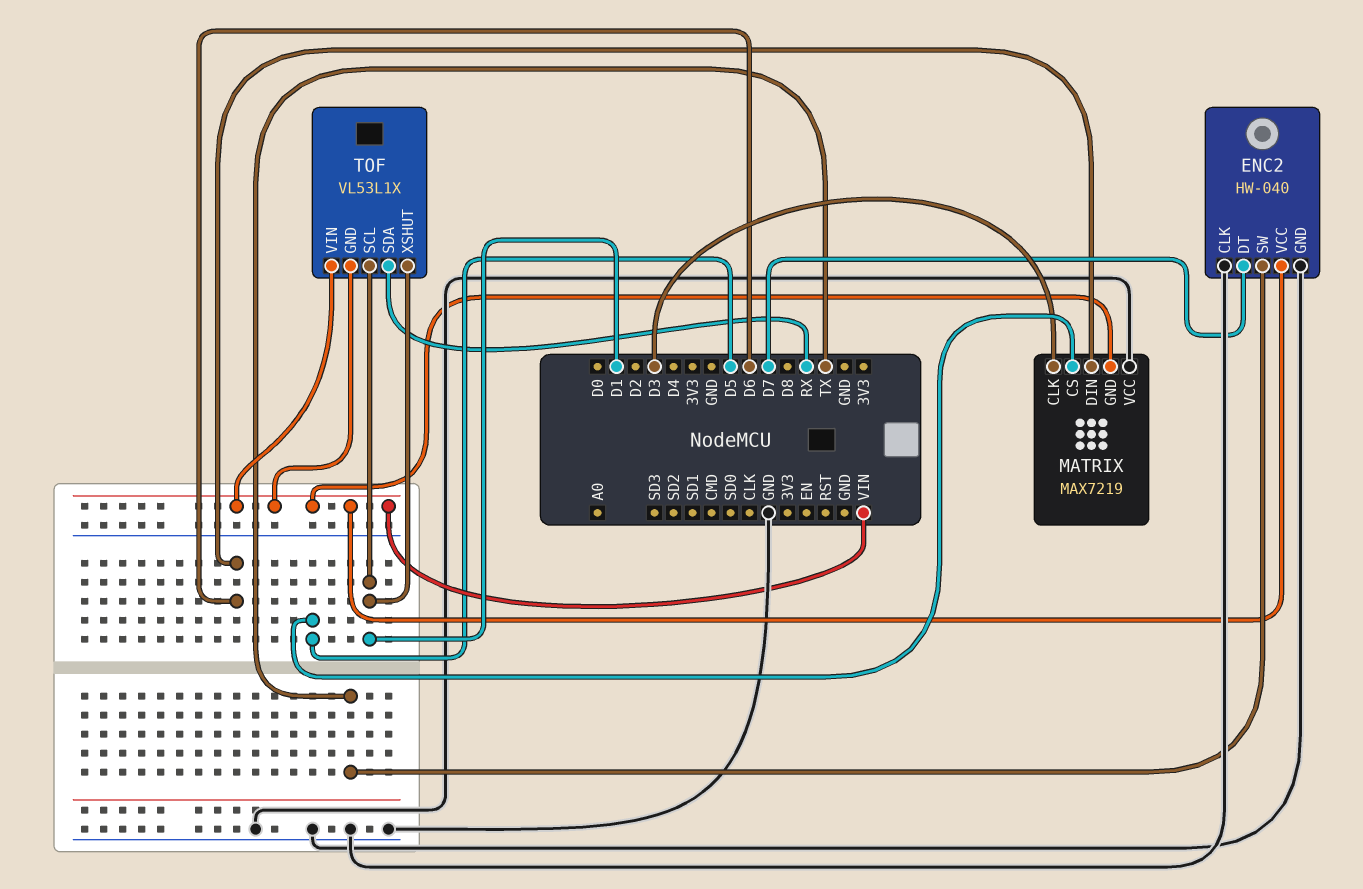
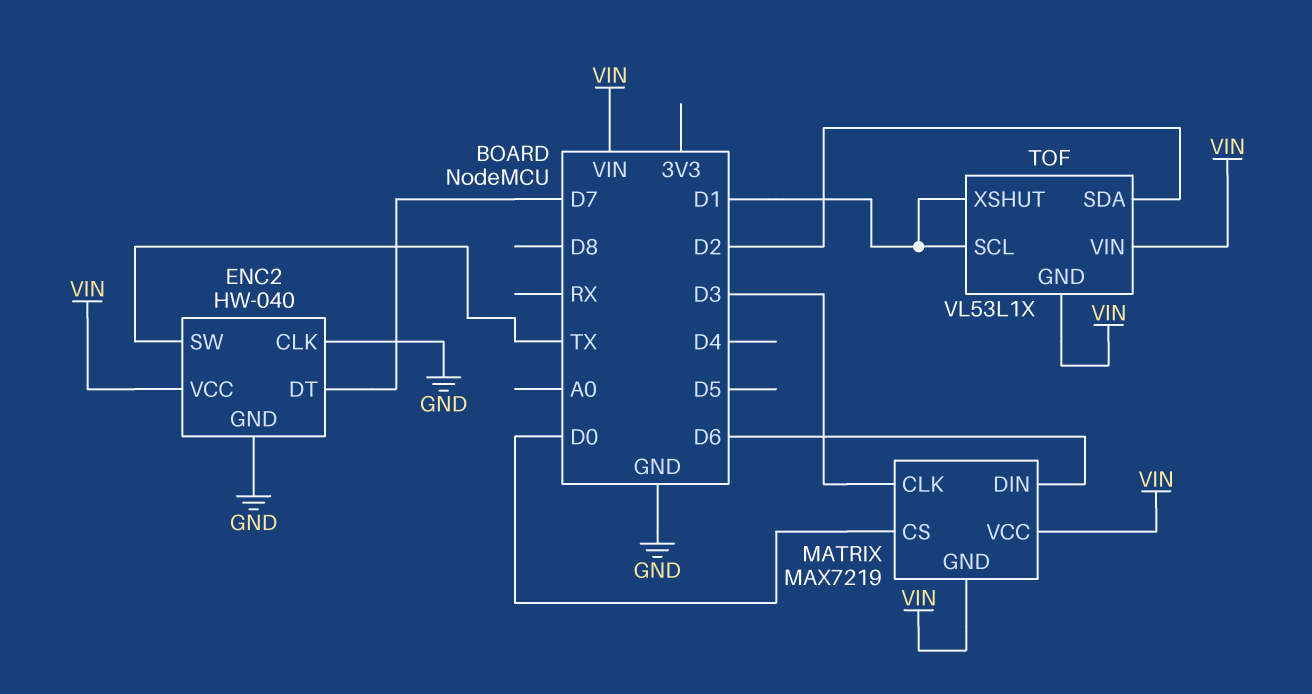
MATRIX pin CS: D5 -> D0
MATRIX pin VCC: GND -> VIN
TOF pin SDA: RX -> D2

